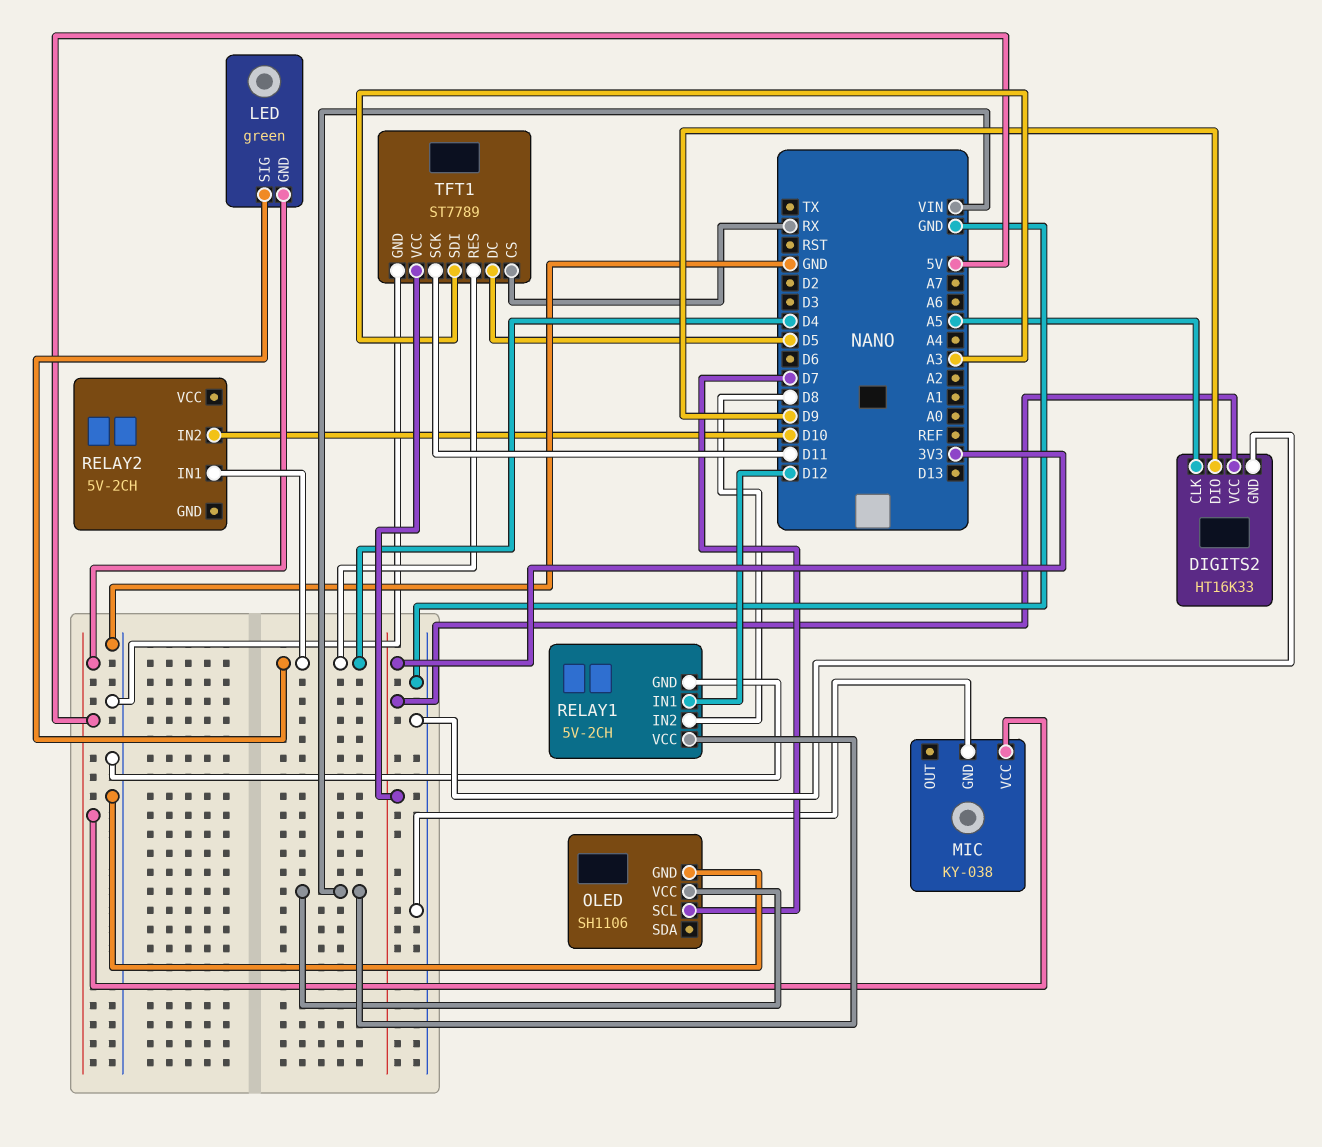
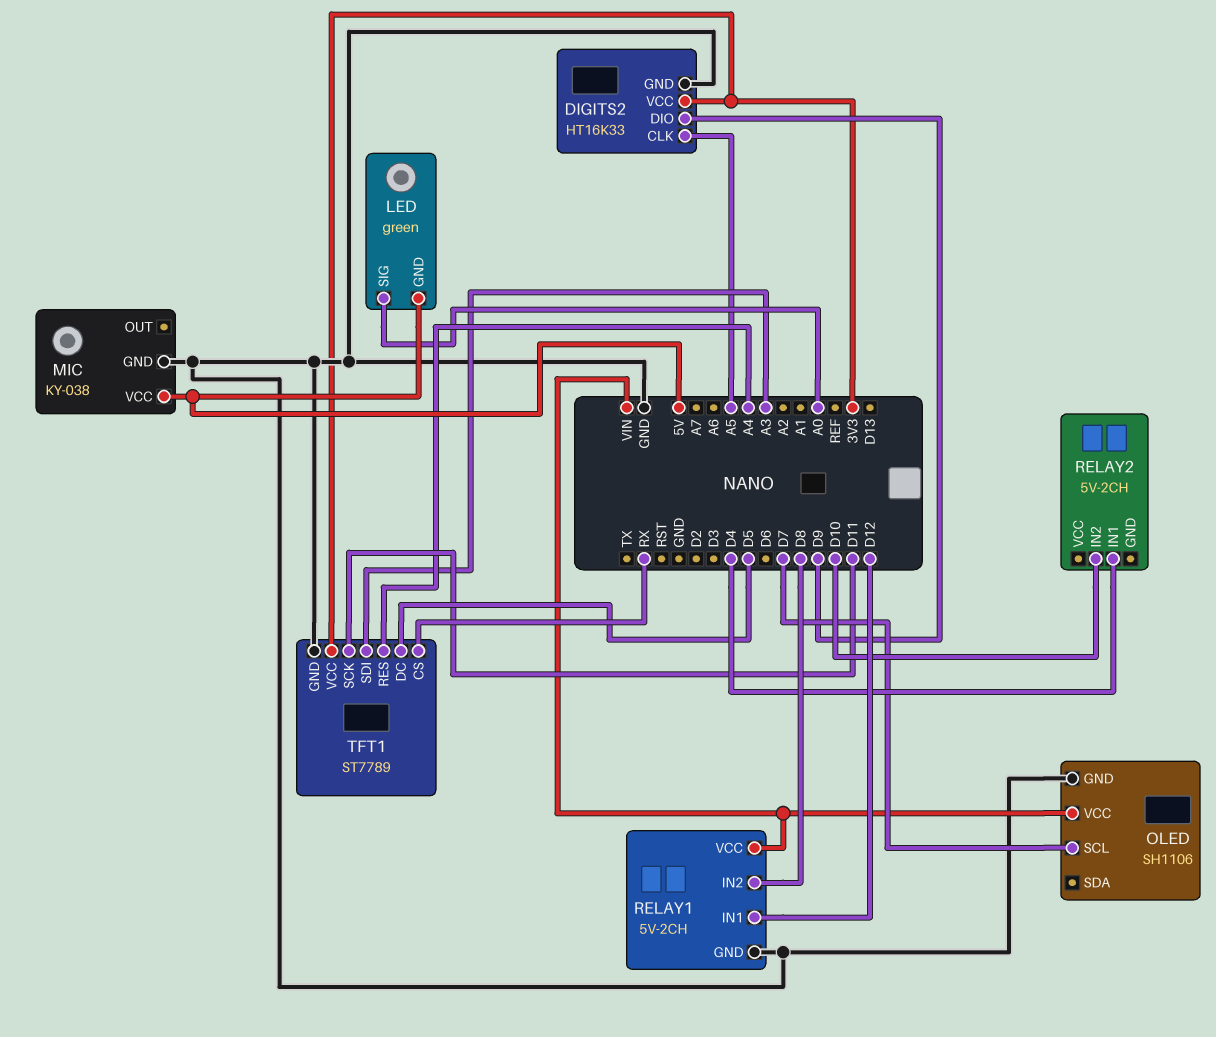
LED pin SIG: D4 -> A0
TFT1 pin RES: D4 -> A4

